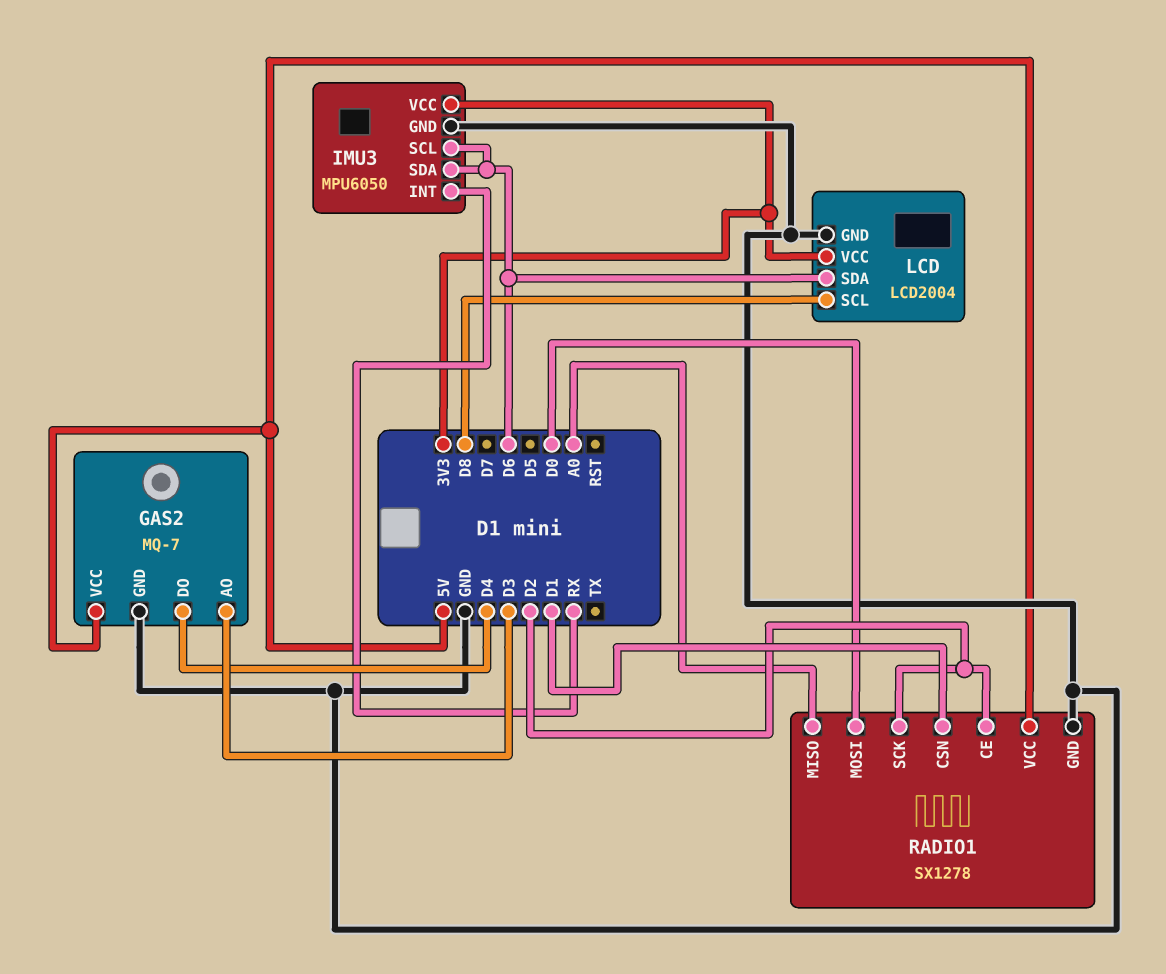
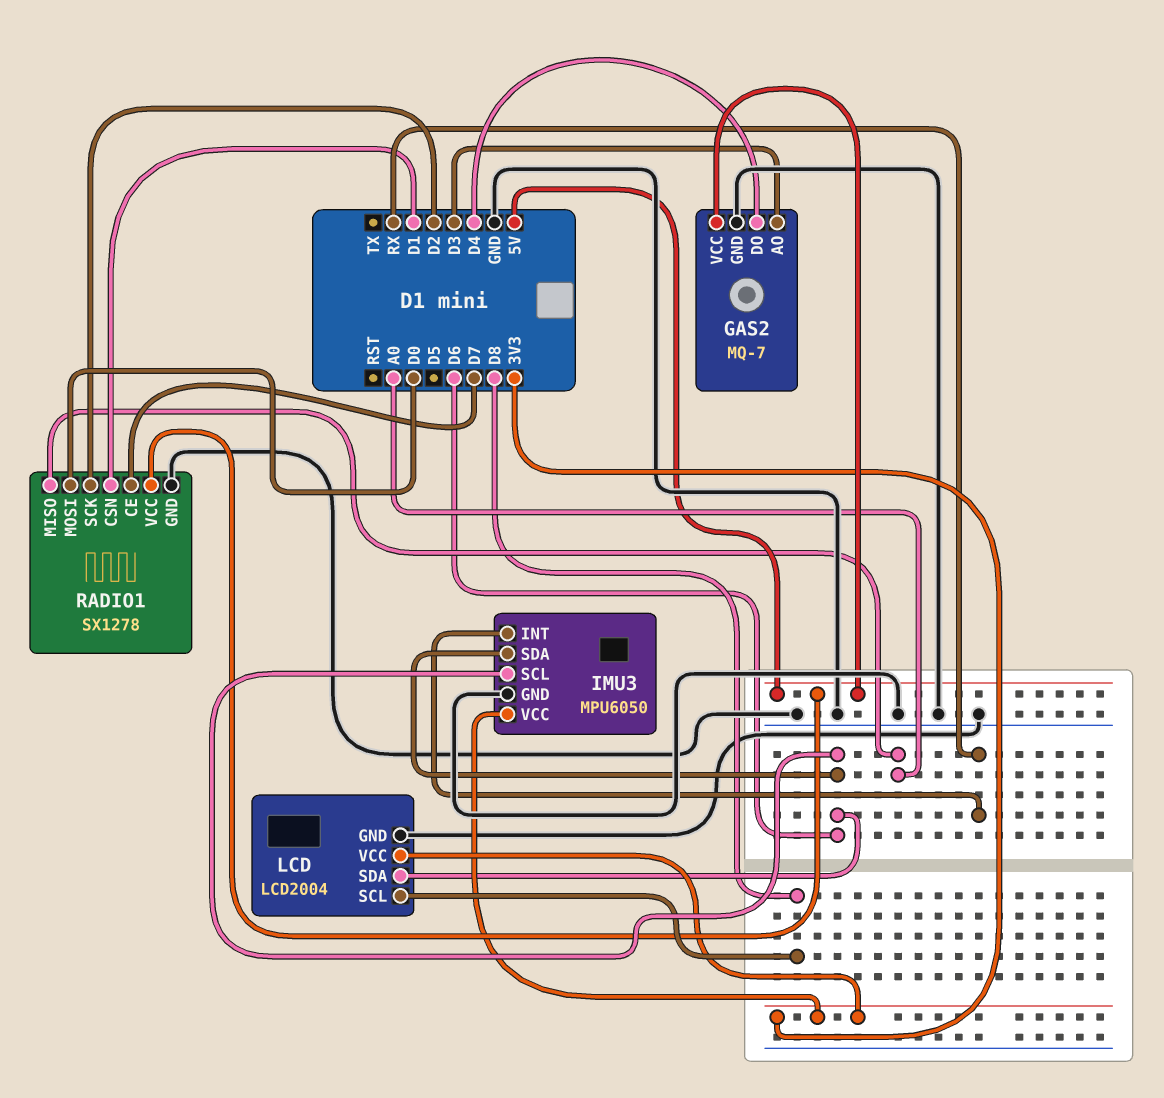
RADIO1 pin CE: D2 -> D7

